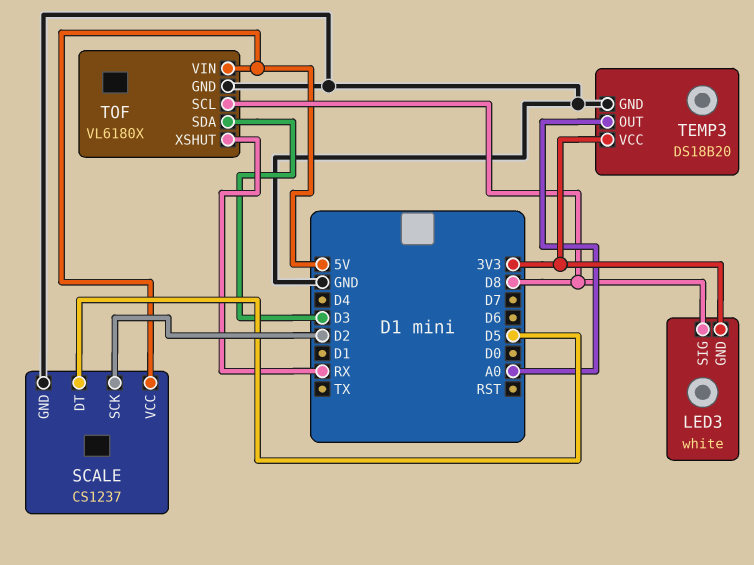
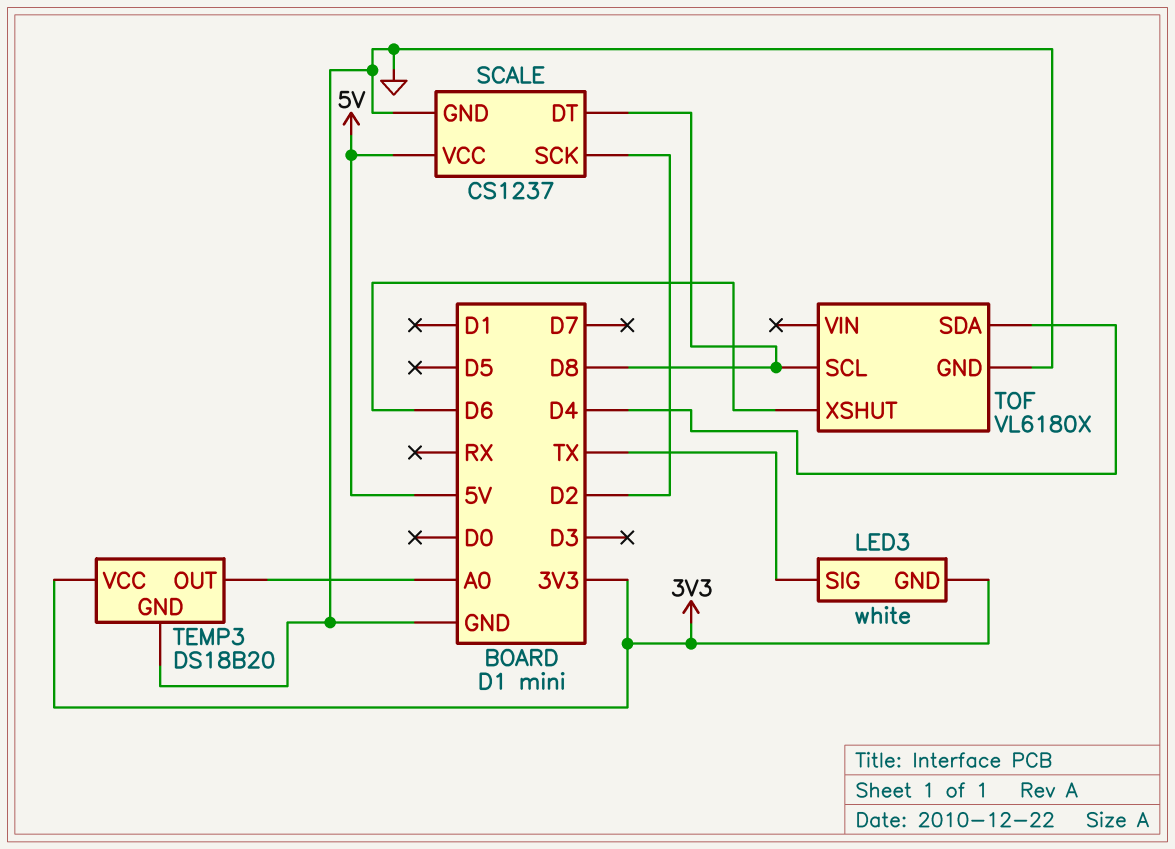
LED3 pin SIG: D8 -> TX
SCALE pin DT: D5 -> D8
TOF pin SDA: D3 -> D4
TOF pin VIN: 5V -> none
TOF pin XSHUT: RX -> D6

